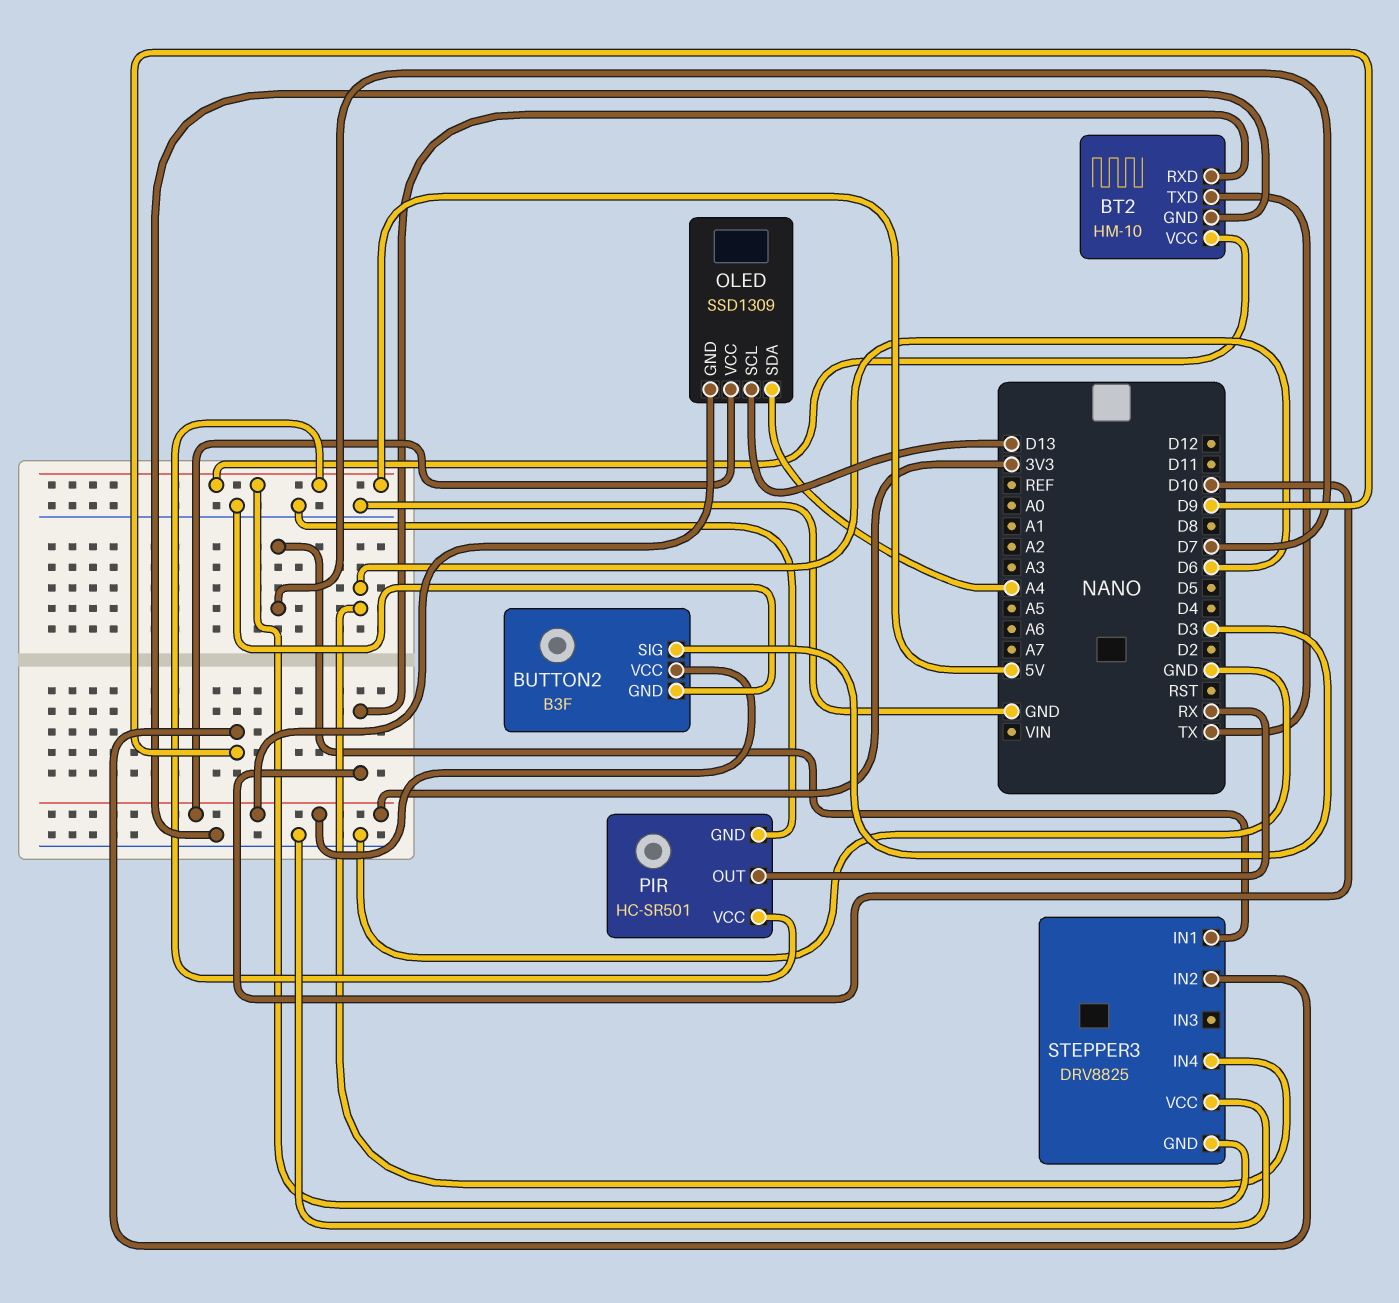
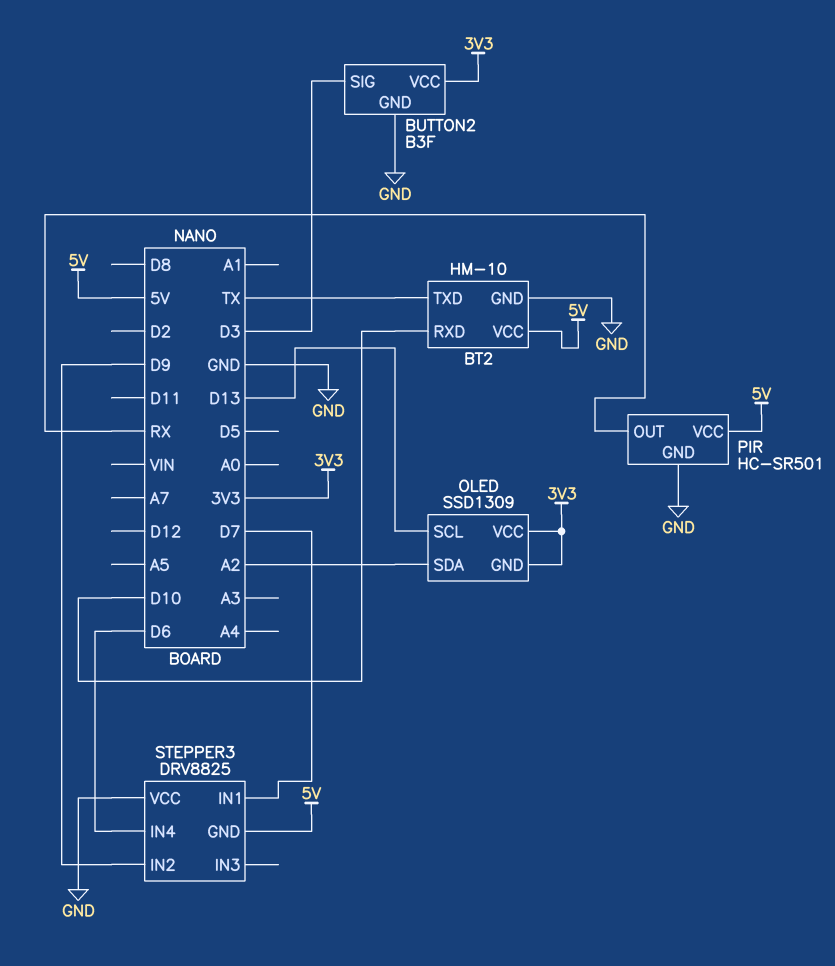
OLED pin SDA: A4 -> A2

